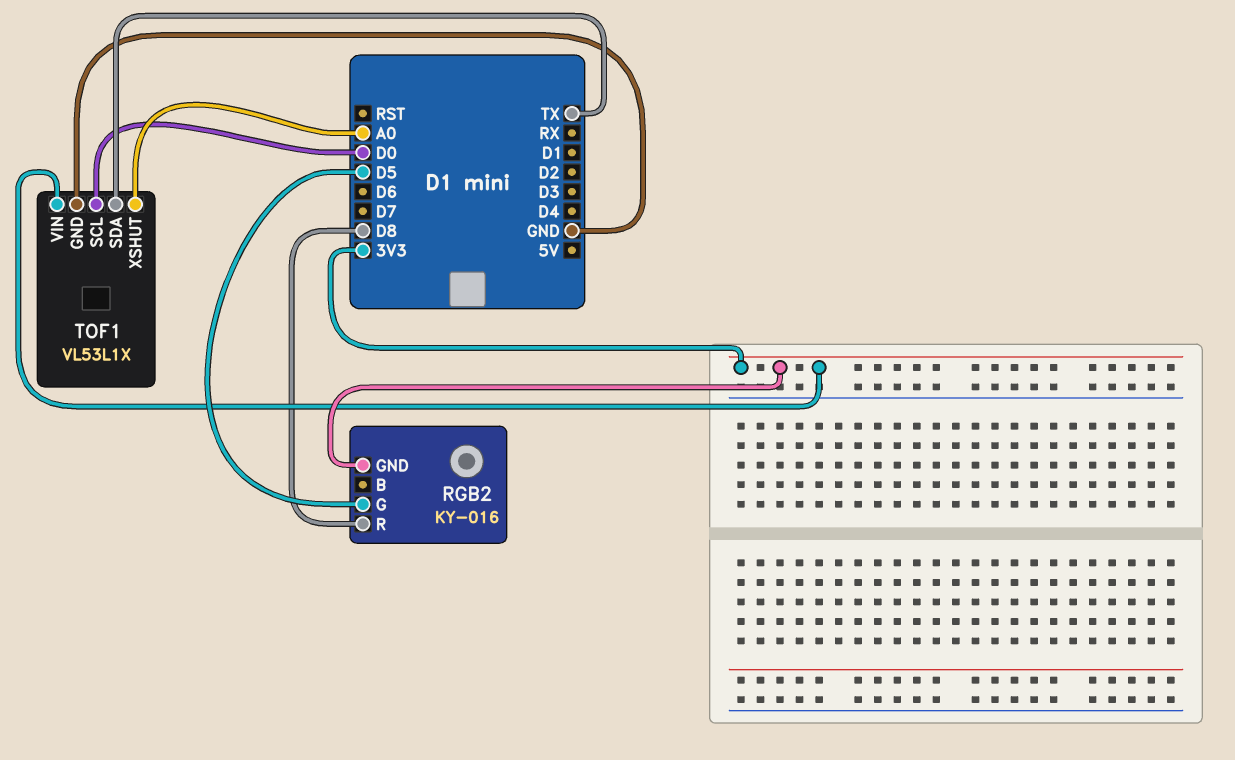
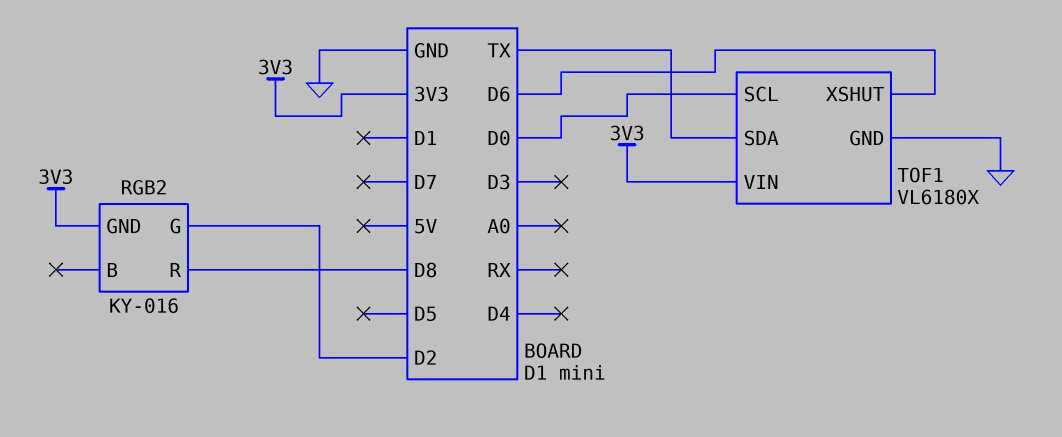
RGB2 pin G: D5 -> D2
TOF1: VL53L1X -> VL6180X
TOF1 pin XSHUT: A0 -> D6

